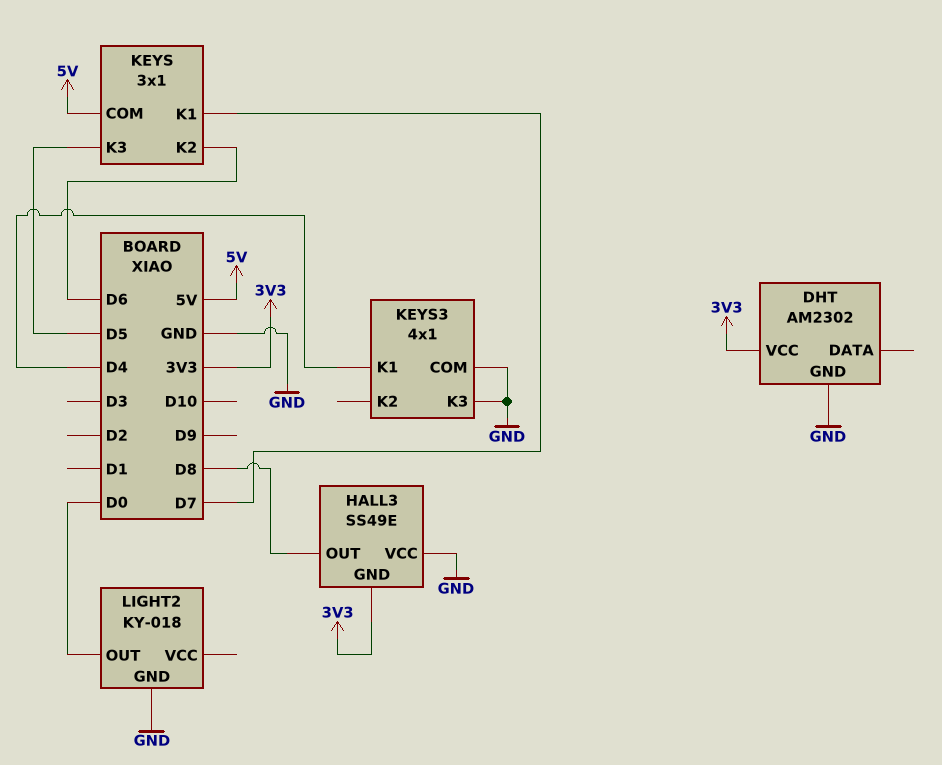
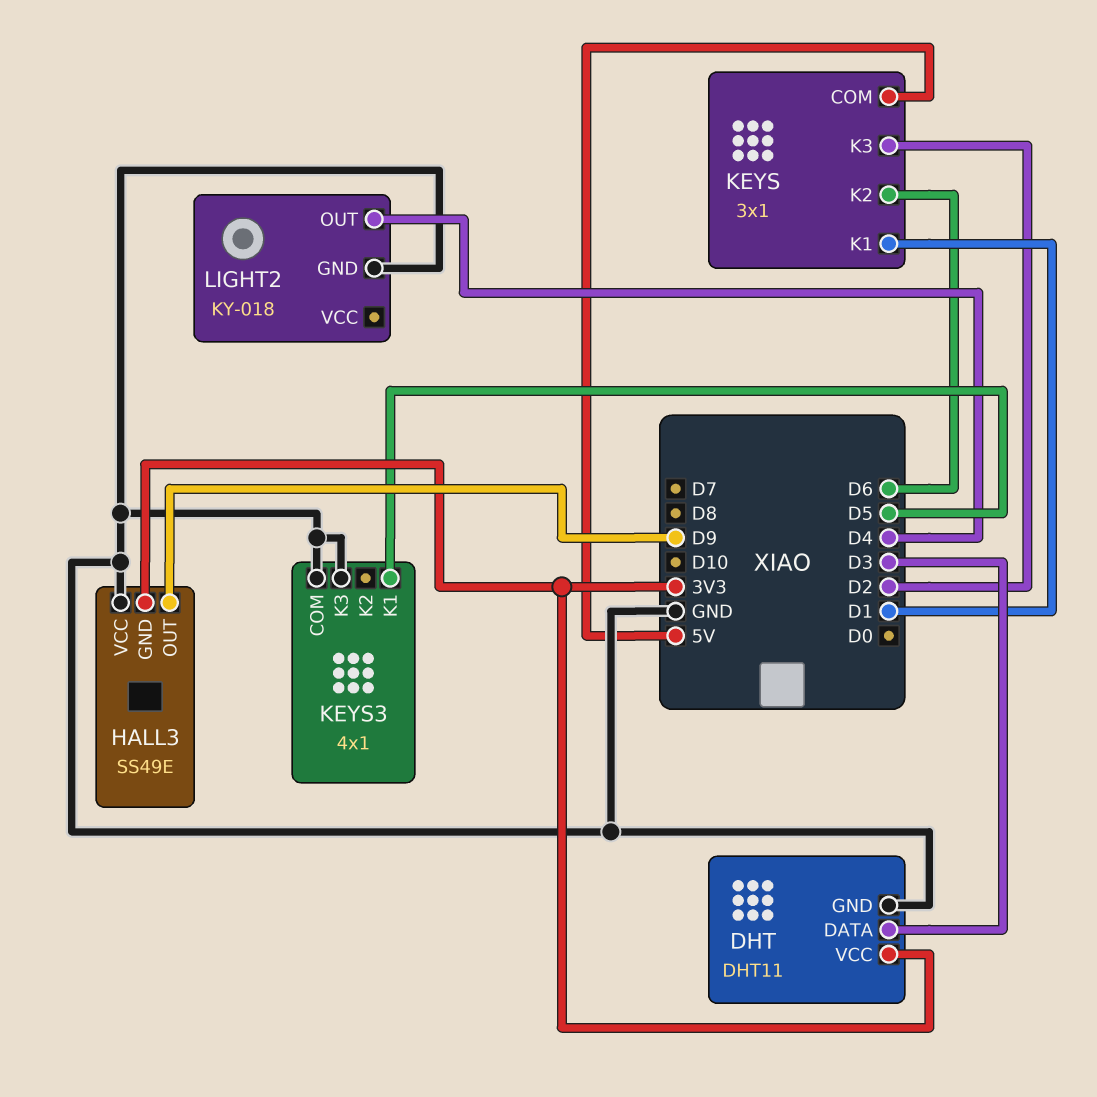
DHT: AM2302 -> DHT11
DHT pin DATA: none -> D3
HALL3 pin OUT: D8 -> D9
KEYS pin K1: D7 -> D1
KEYS pin K3: D5 -> D2
KEYS3 pin K1: D4 -> D5
LIGHT2 pin OUT: D0 -> D4

